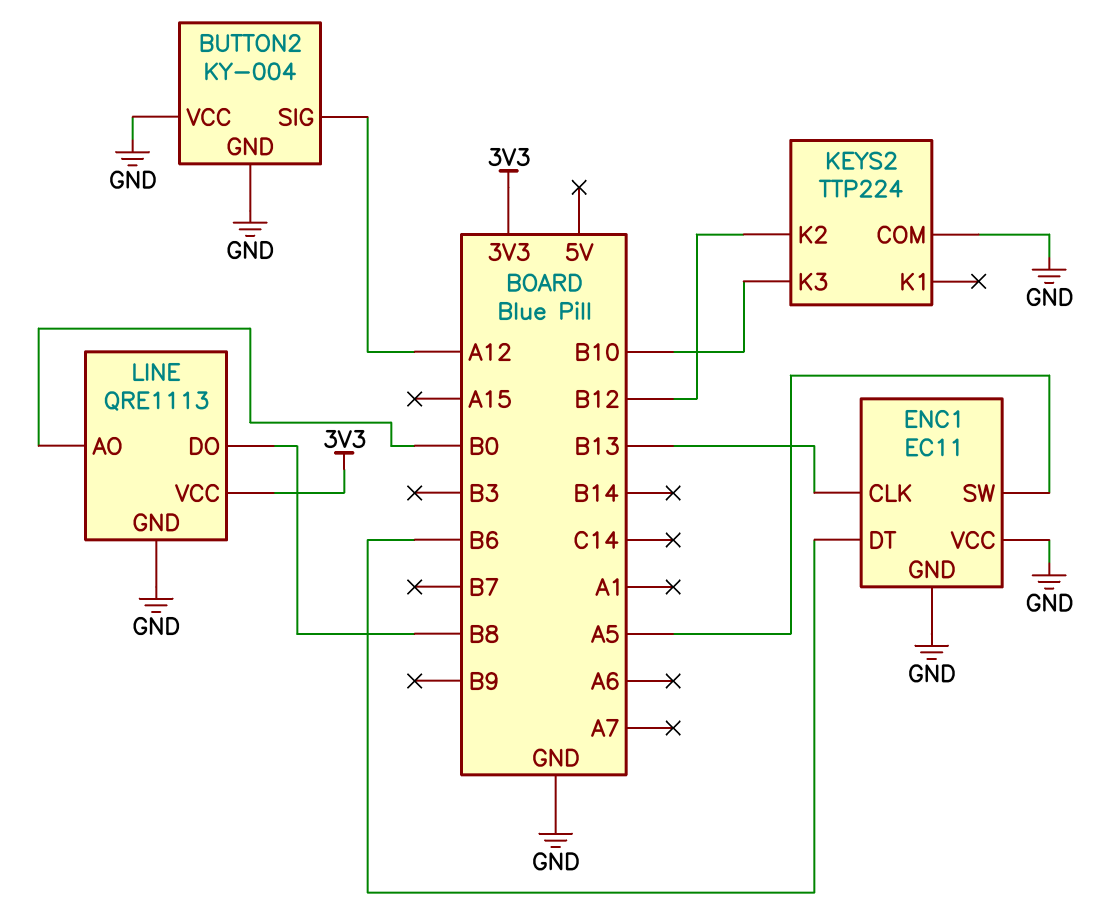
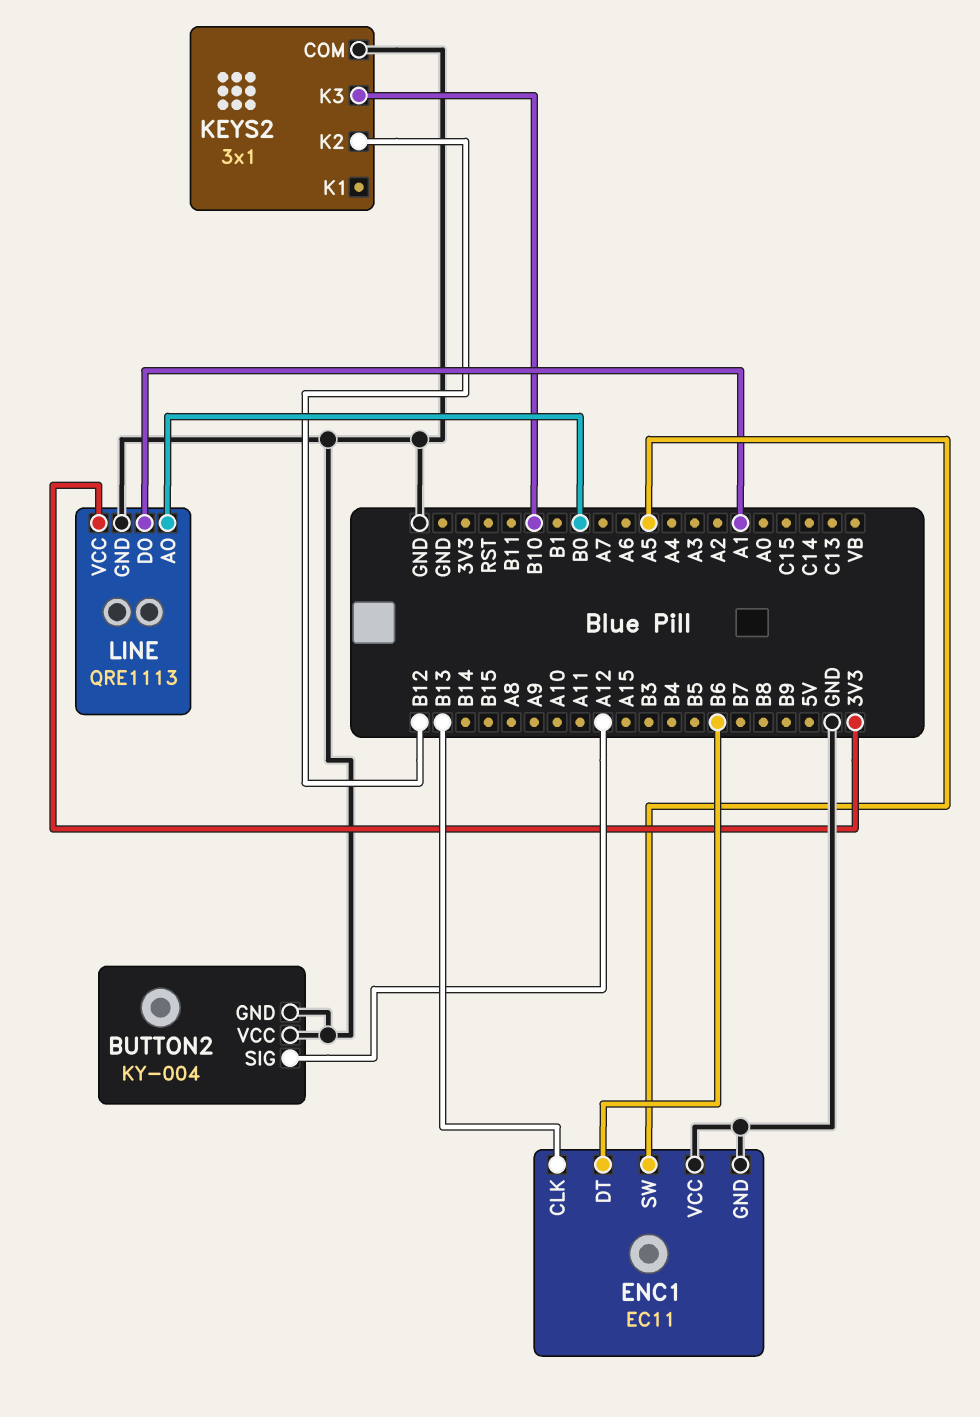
KEYS2: TTP224 -> 3x1
LINE pin DO: B8 -> A1

